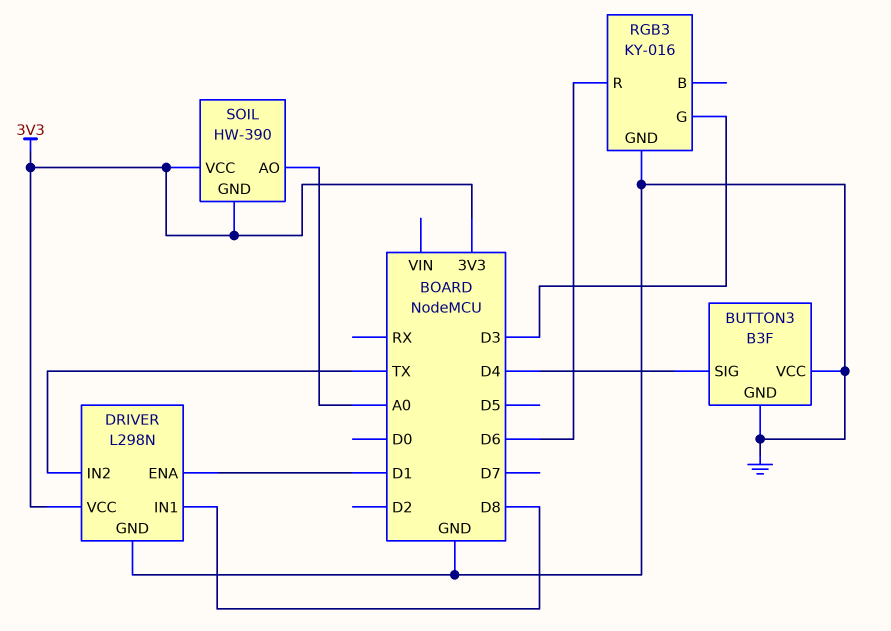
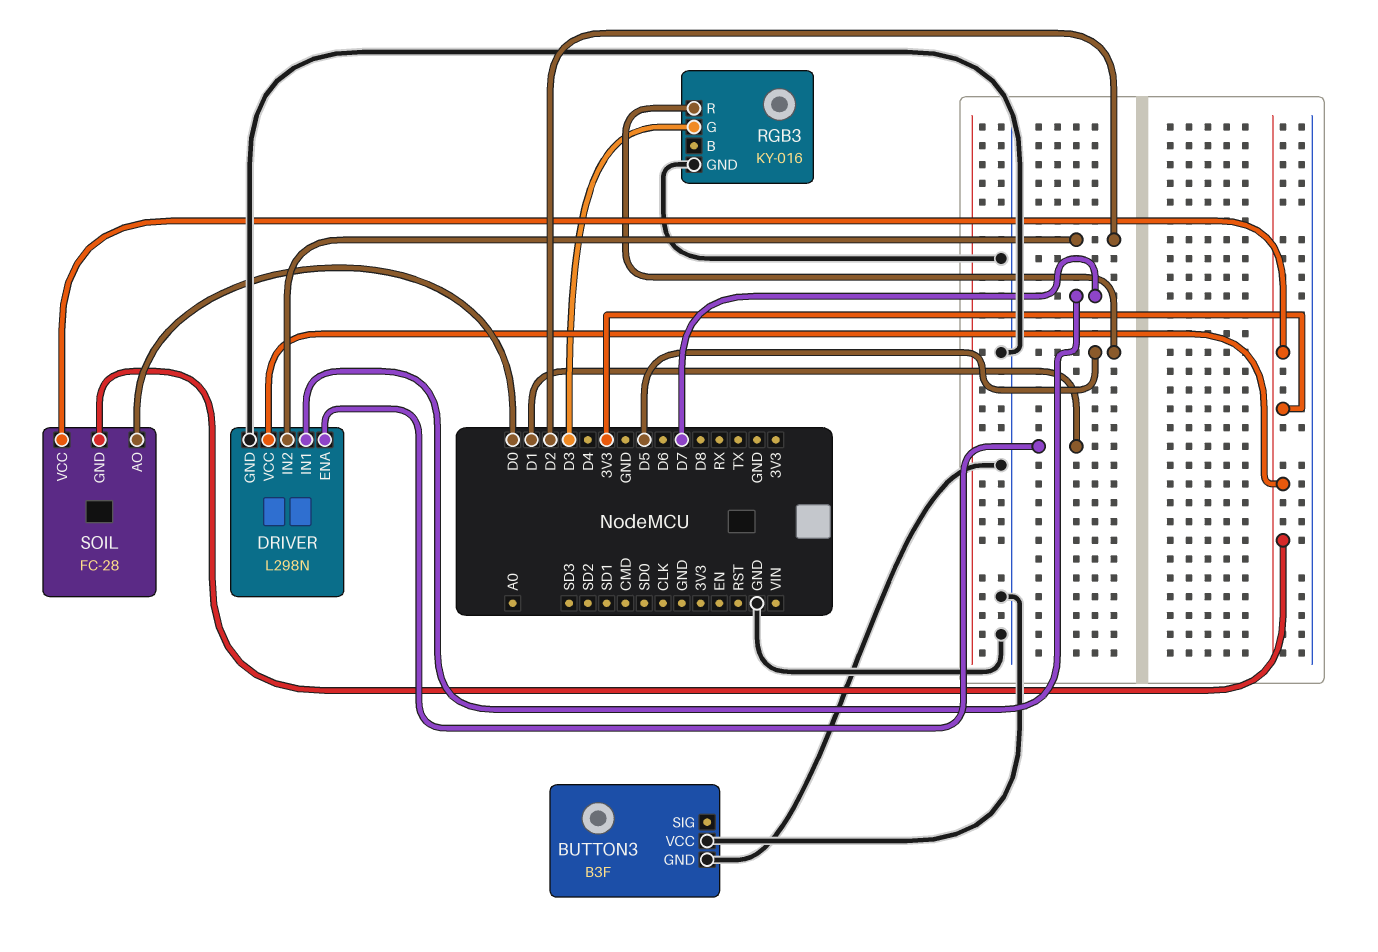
BUTTON3 pin SIG: D4 -> none
DRIVER pin IN1: D8 -> D7
DRIVER pin IN2: TX -> D2
RGB3 pin R: D6 -> D5
SOIL: HW-390 -> FC-28
SOIL pin AO: A0 -> D0

